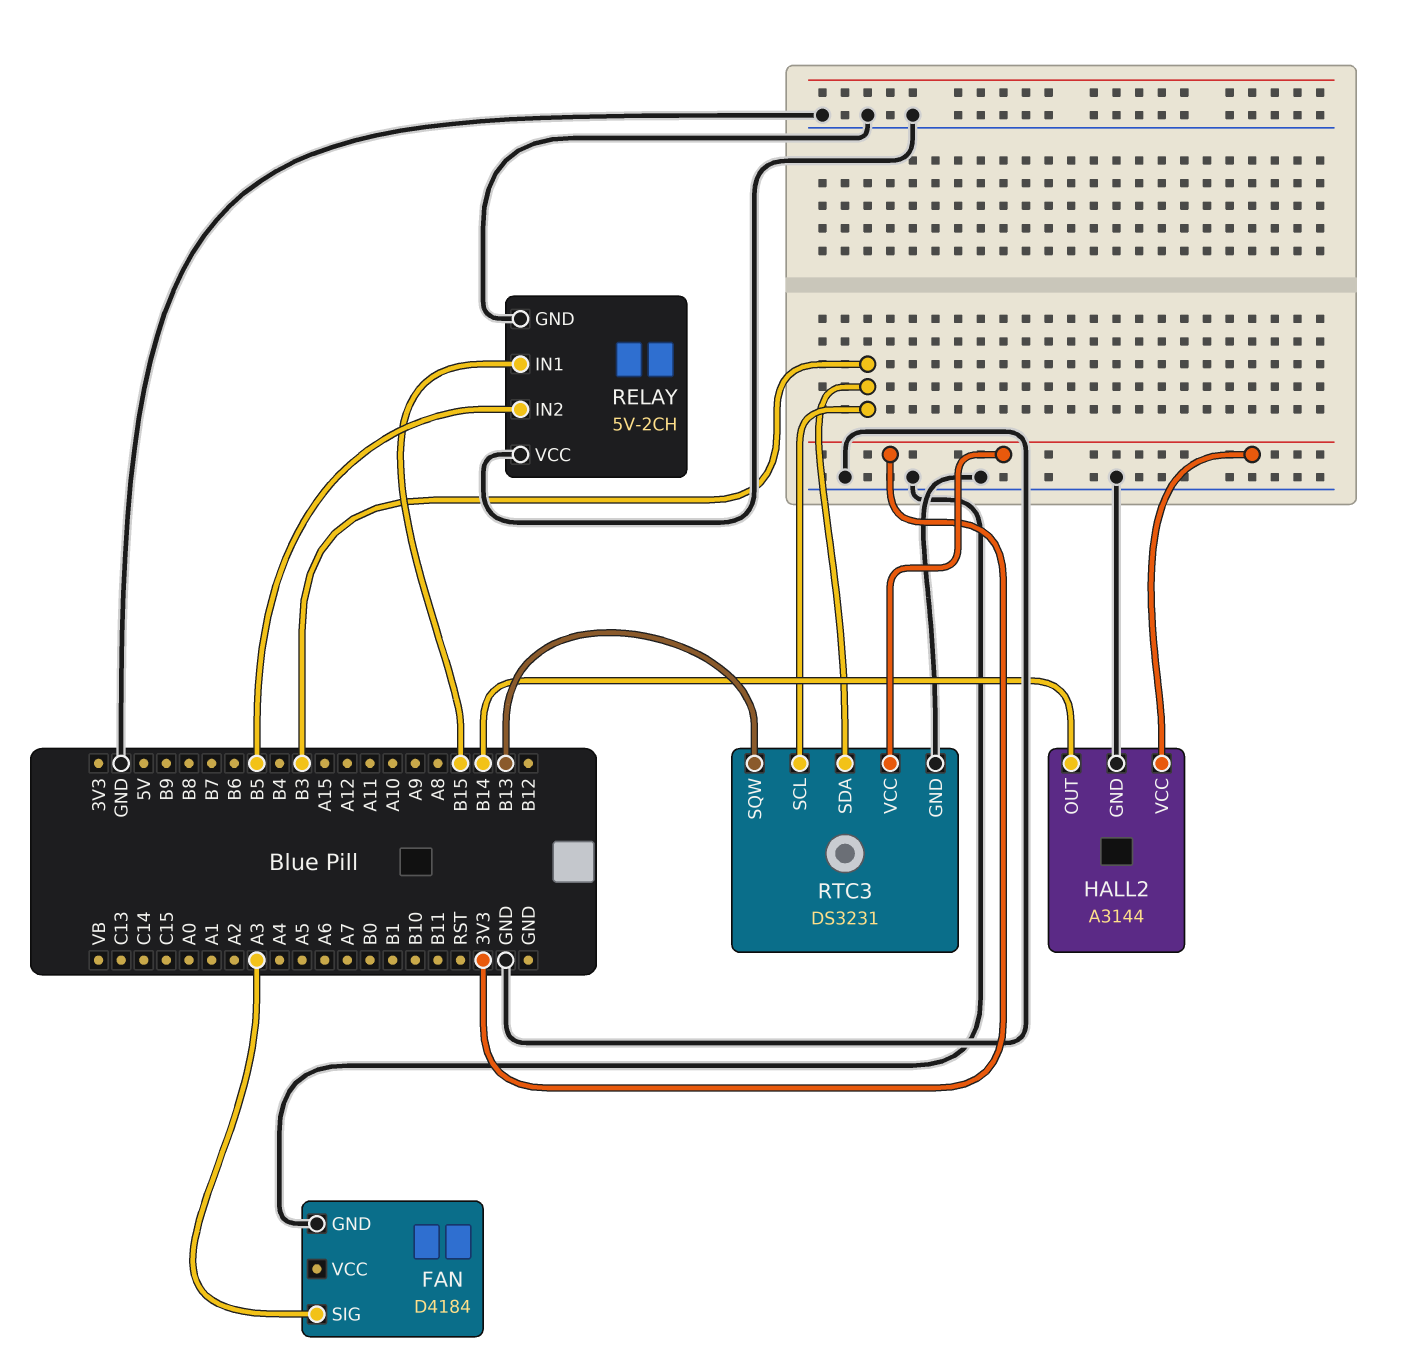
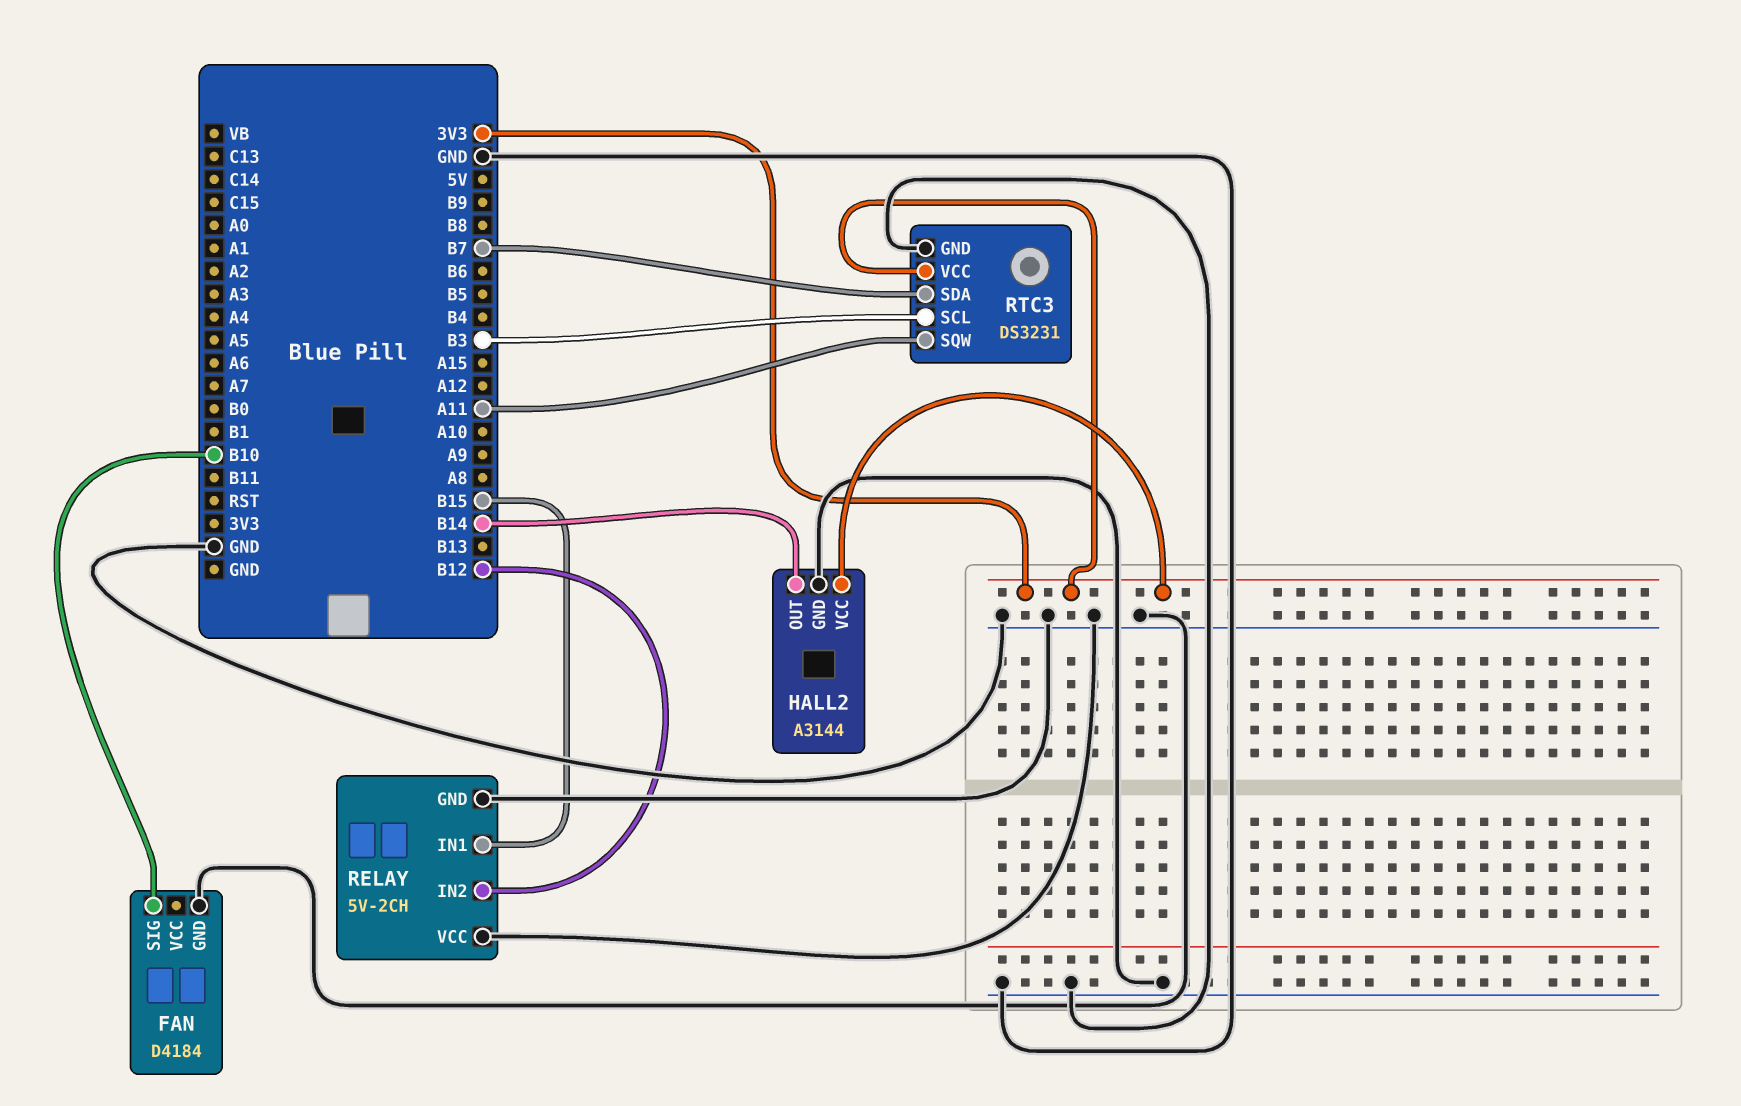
FAN pin SIG: A3 -> B10
RELAY pin IN2: B5 -> B12
RTC3 pin SDA: B3 -> B7
RTC3 pin SQW: B13 -> A11

